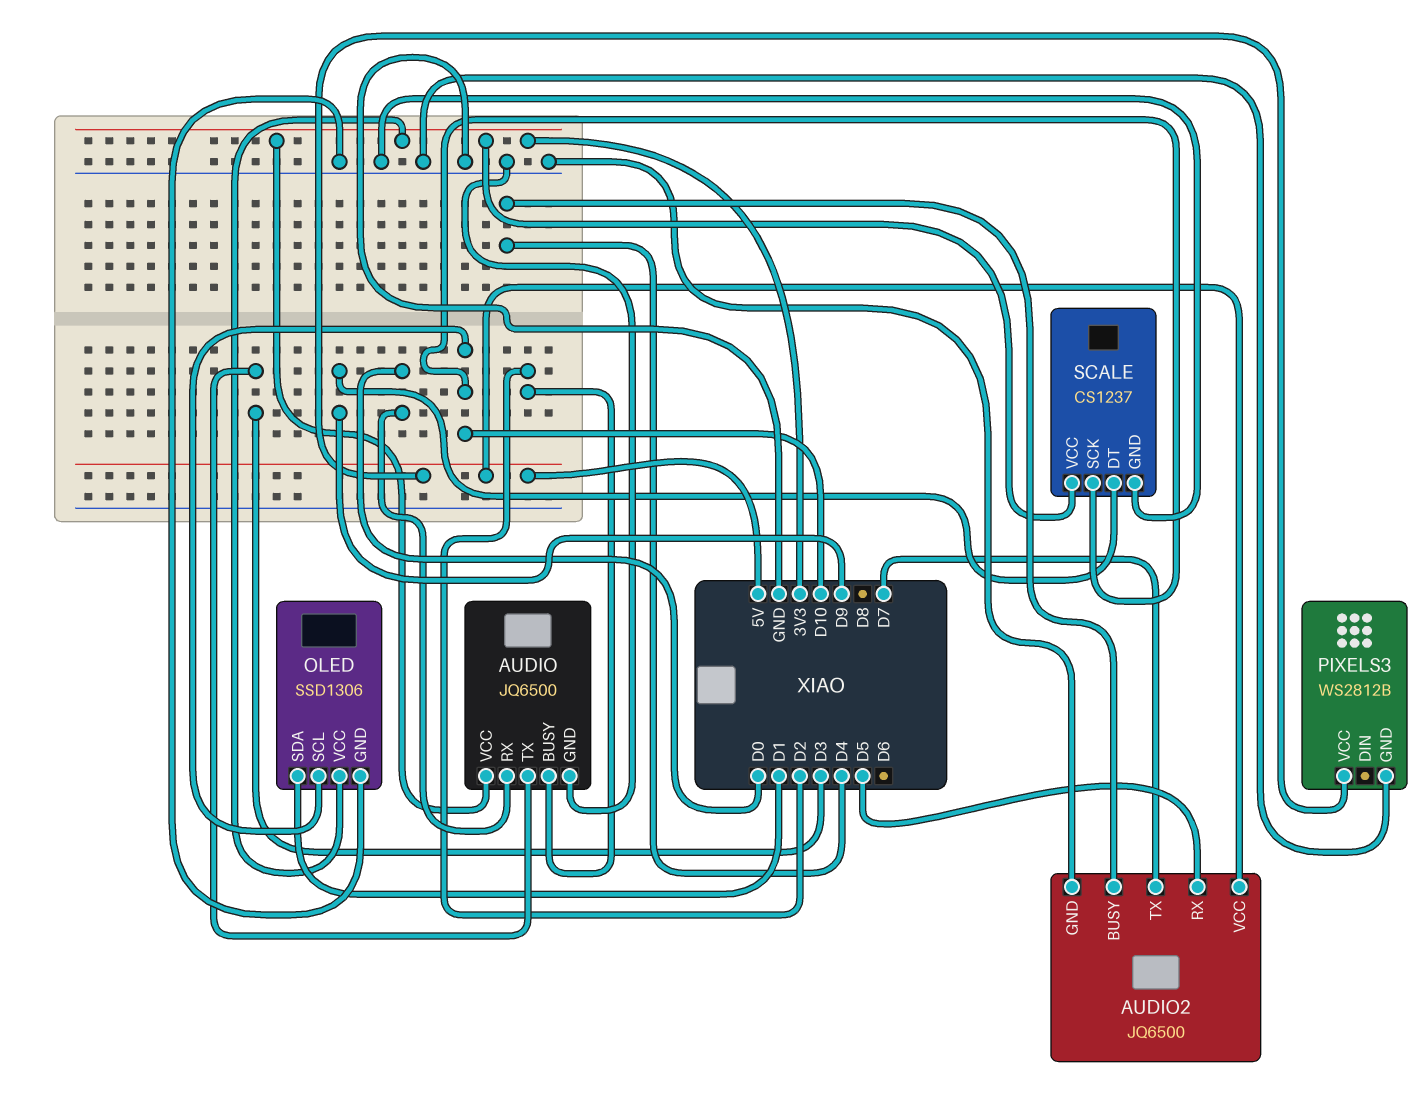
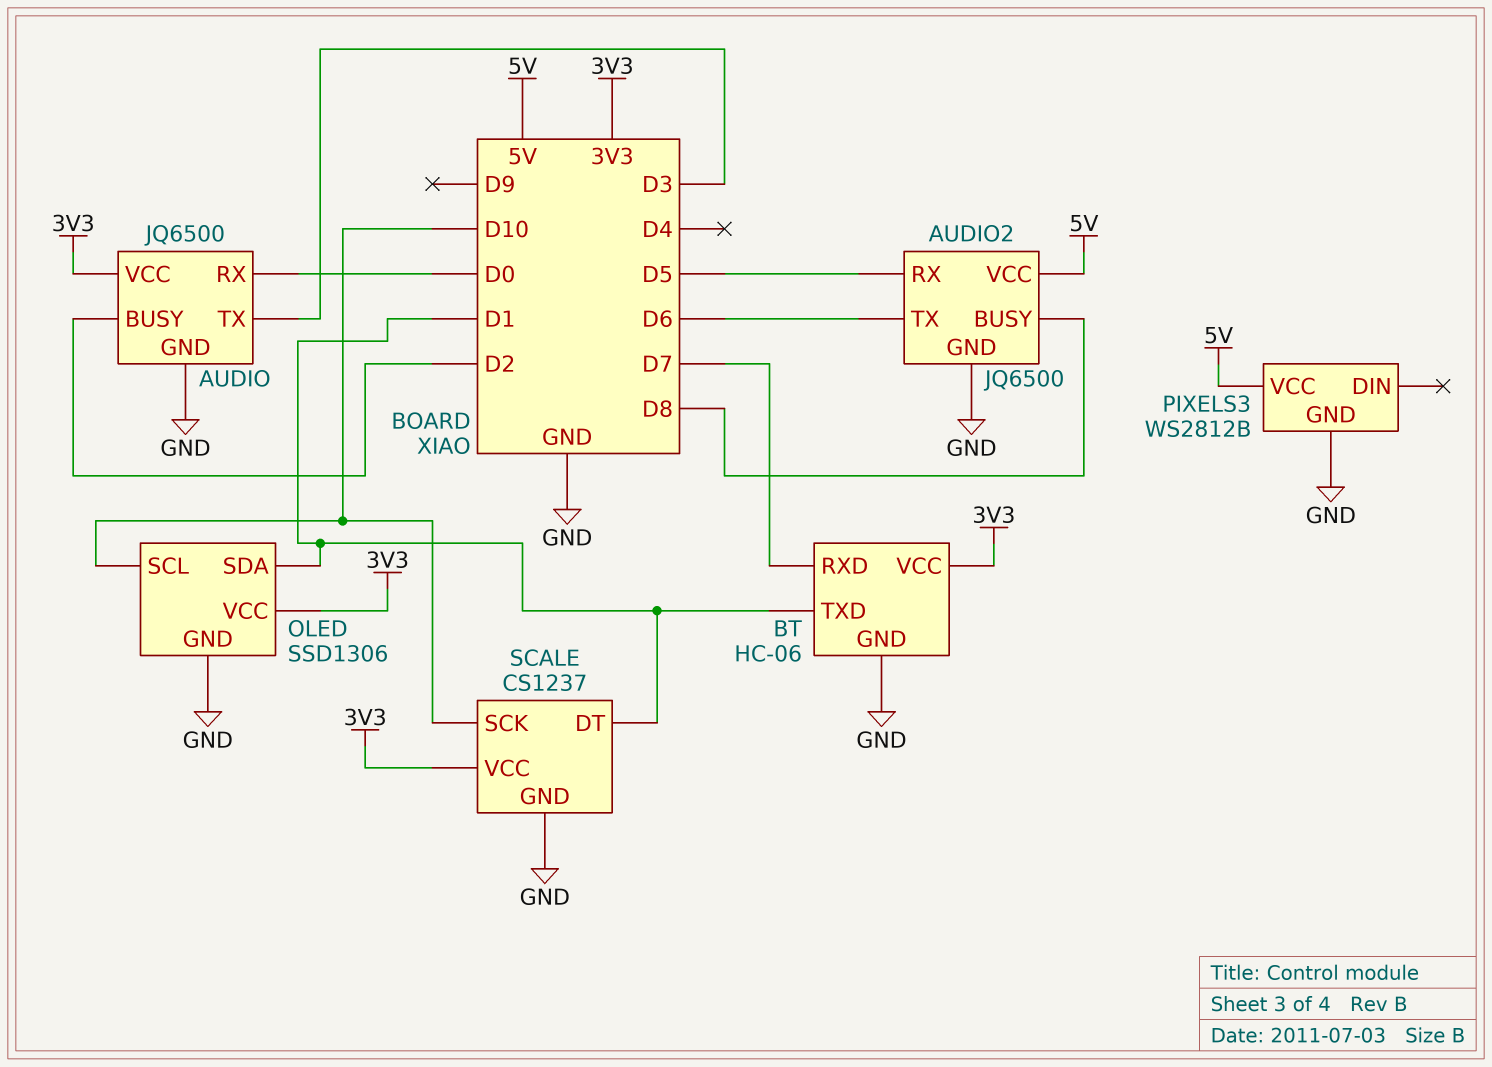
AUDIO2 pin BUSY: D4 -> D8
AUDIO2 pin TX: D7 -> D6
BT: none -> HC-06
BT pin GND: none -> GND
BT pin RXD: none -> D7
BT pin TXD: none -> D1
BT pin VCC: none -> 3V3
SCALE pin DT: D9 -> D1

